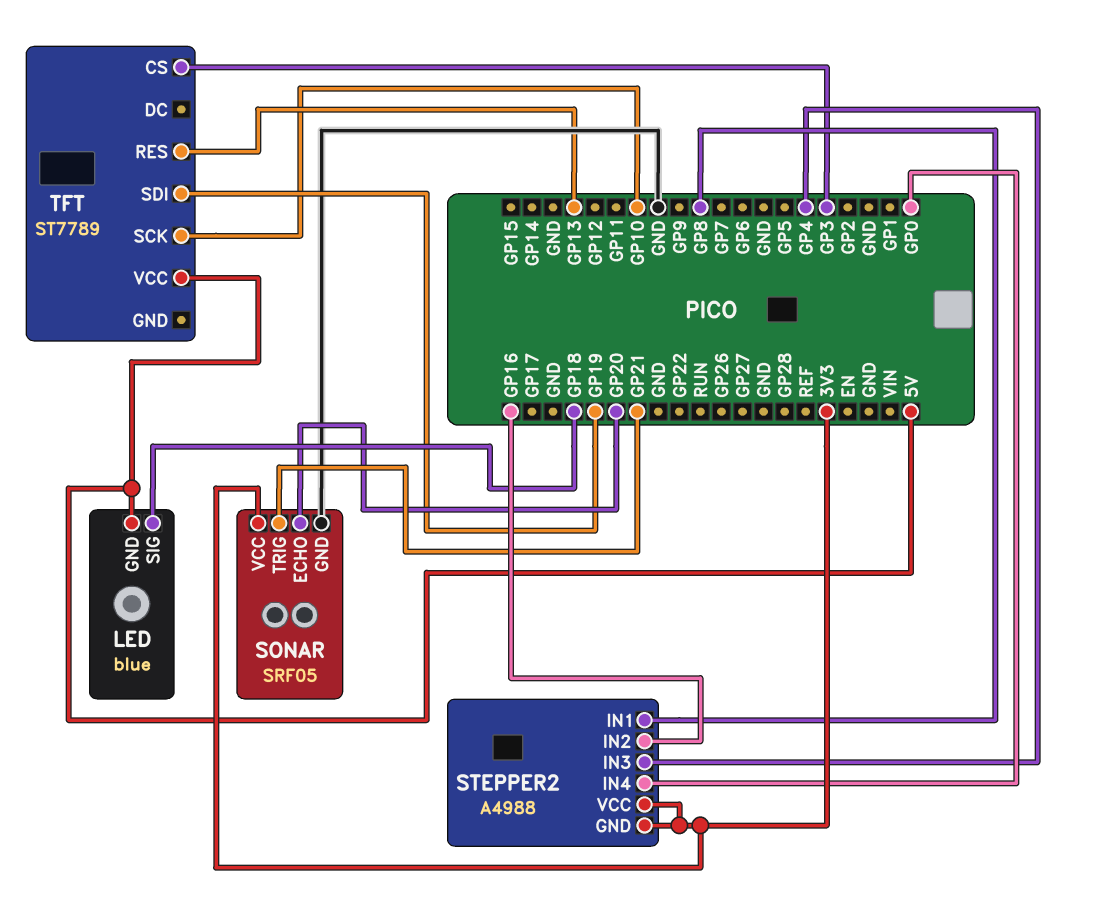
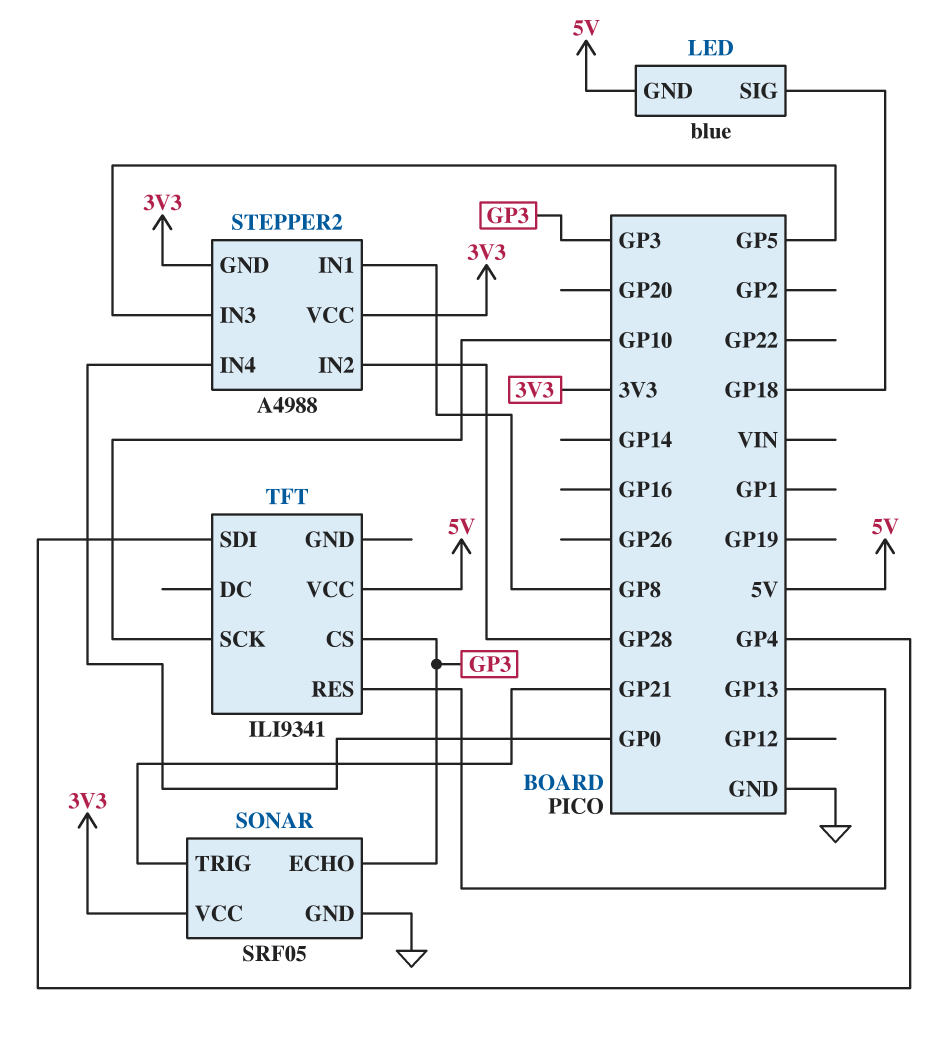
SONAR pin ECHO: GP20 -> GP3
STEPPER2 pin IN2: GP16 -> GP28
STEPPER2 pin IN3: GP4 -> GP5
TFT: ST7789 -> ILI9341
TFT pin SDI: GP19 -> GP4

